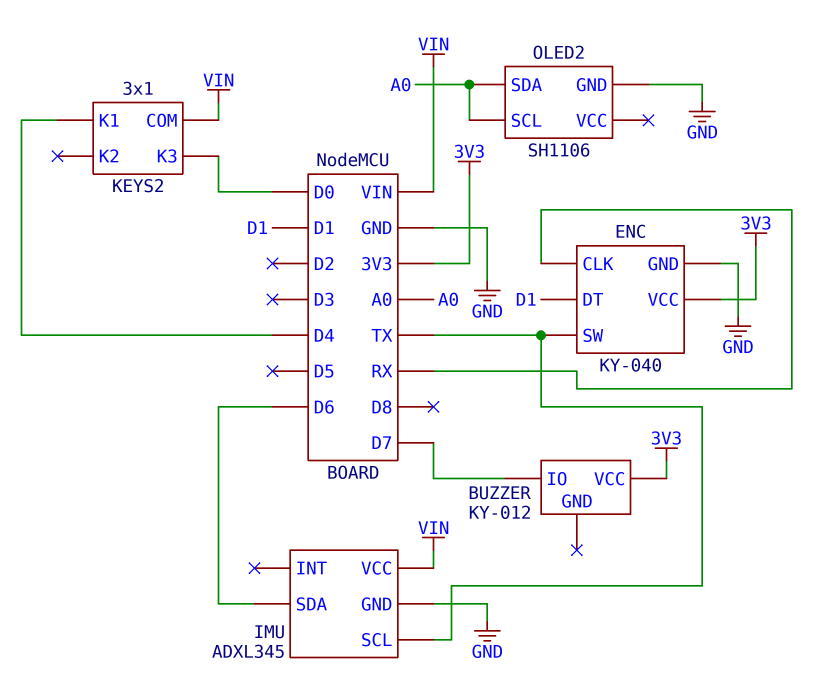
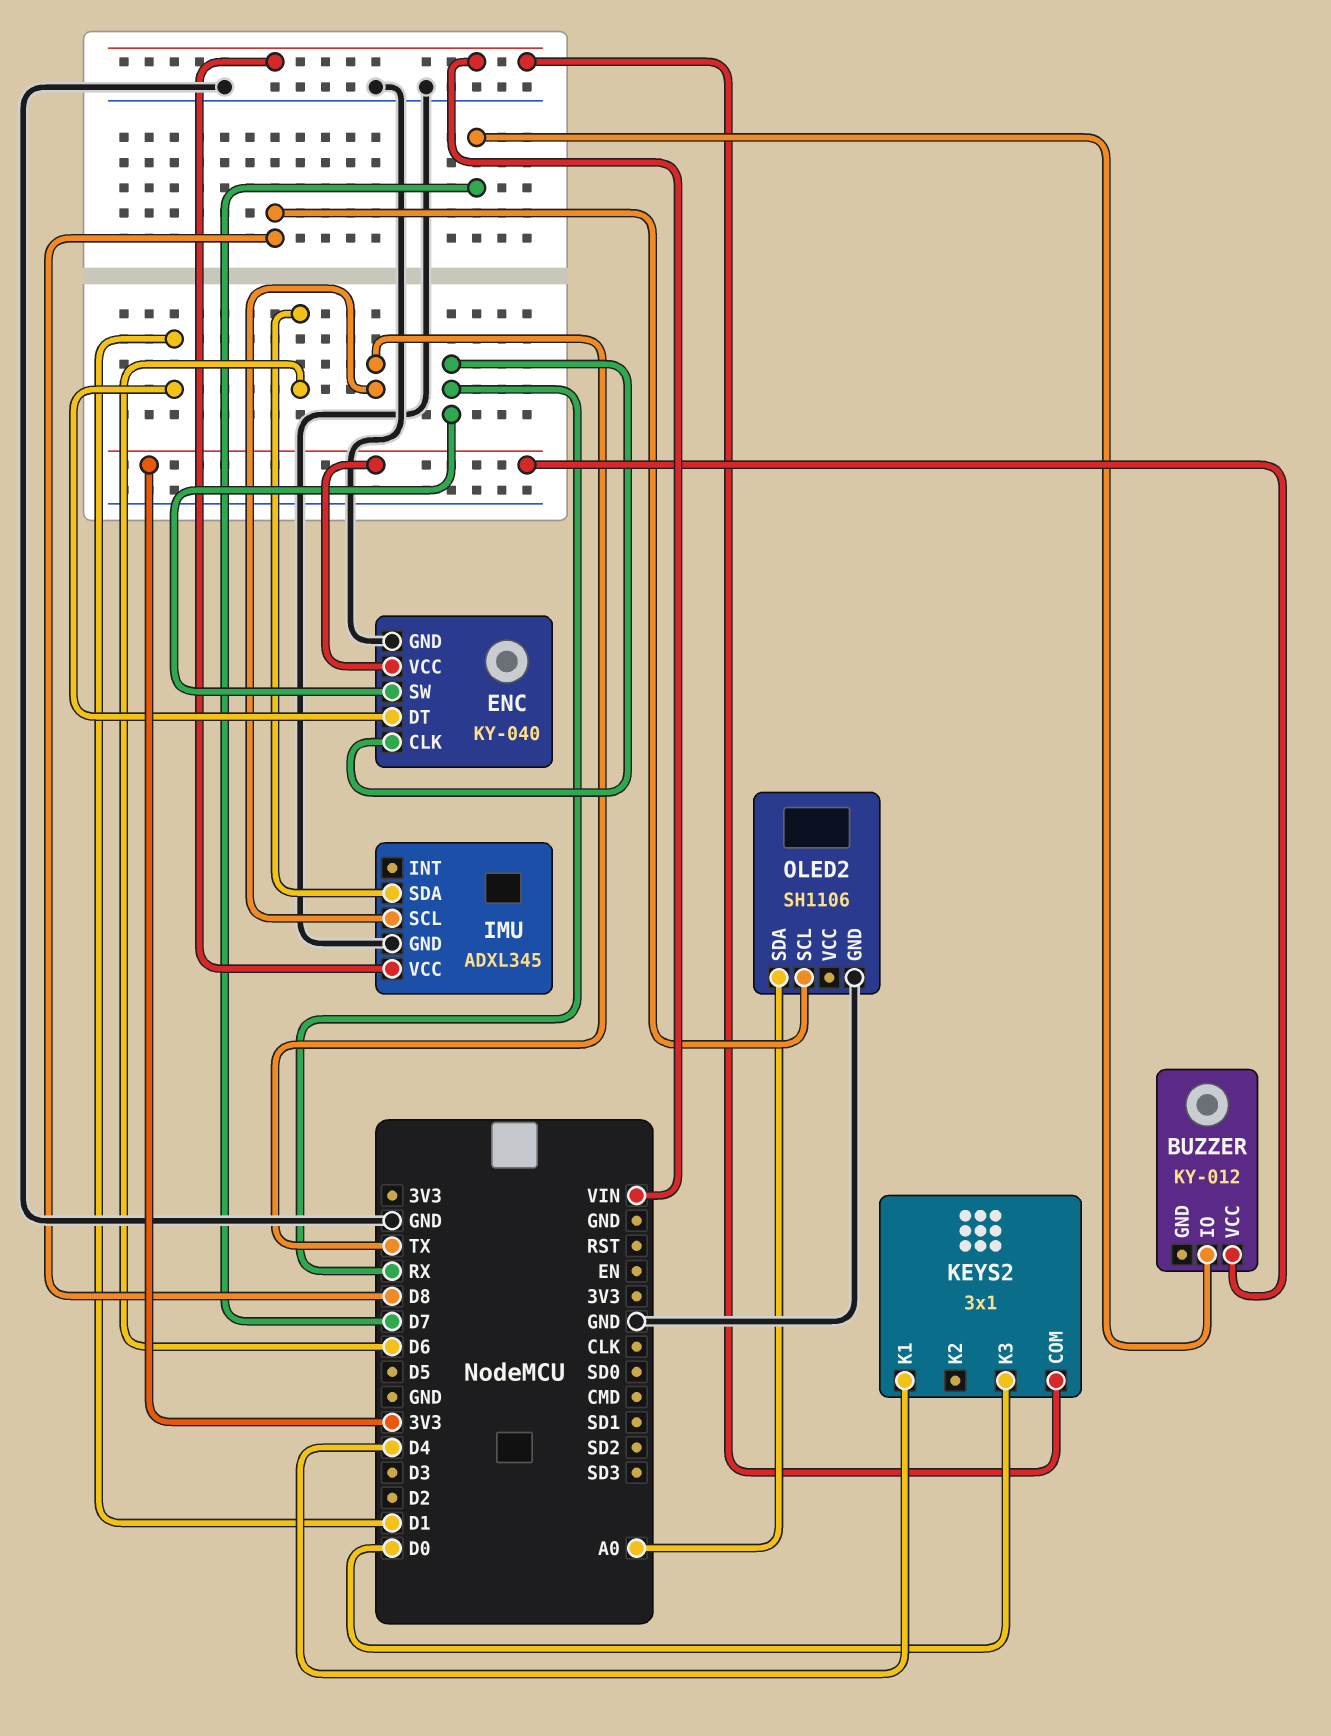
ENC pin SW: TX -> RX
OLED2 pin SCL: A0 -> D8

